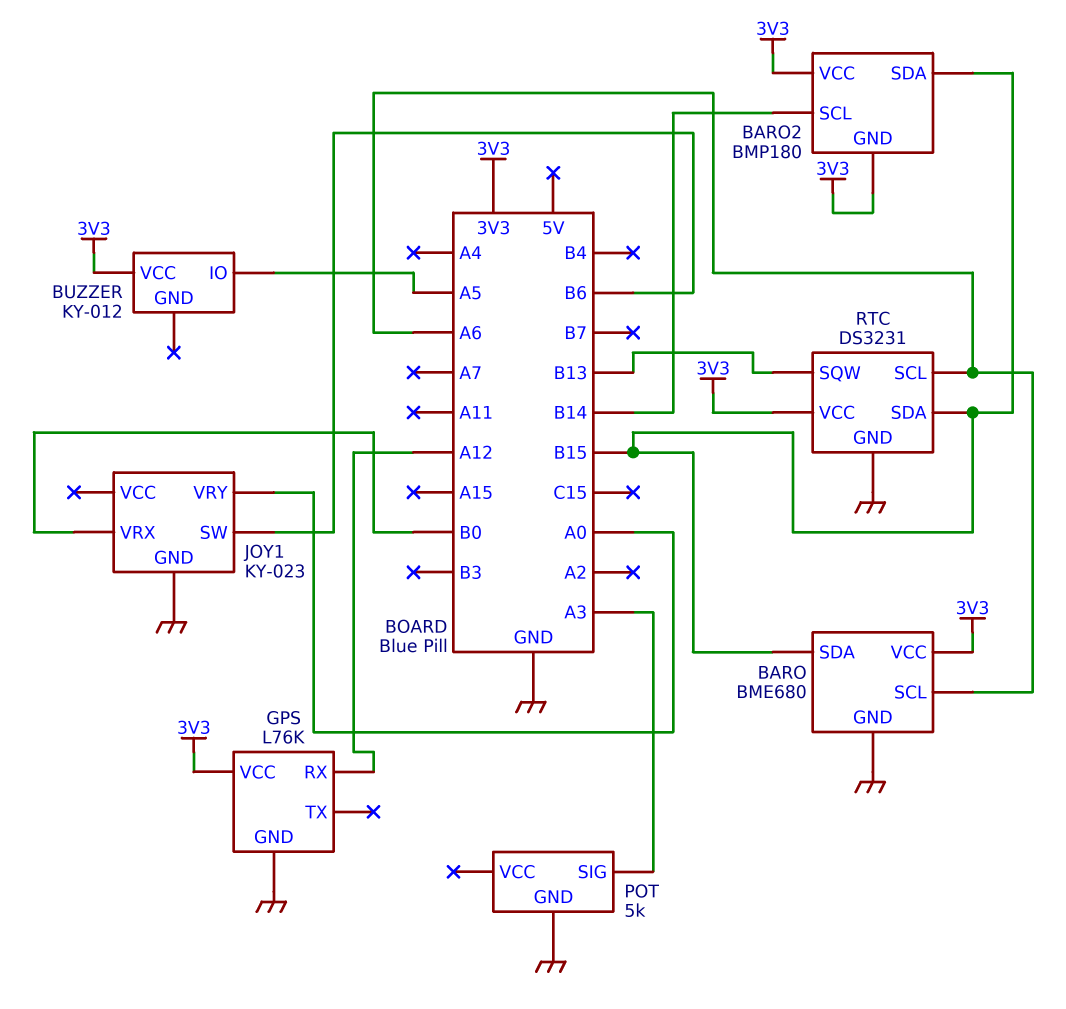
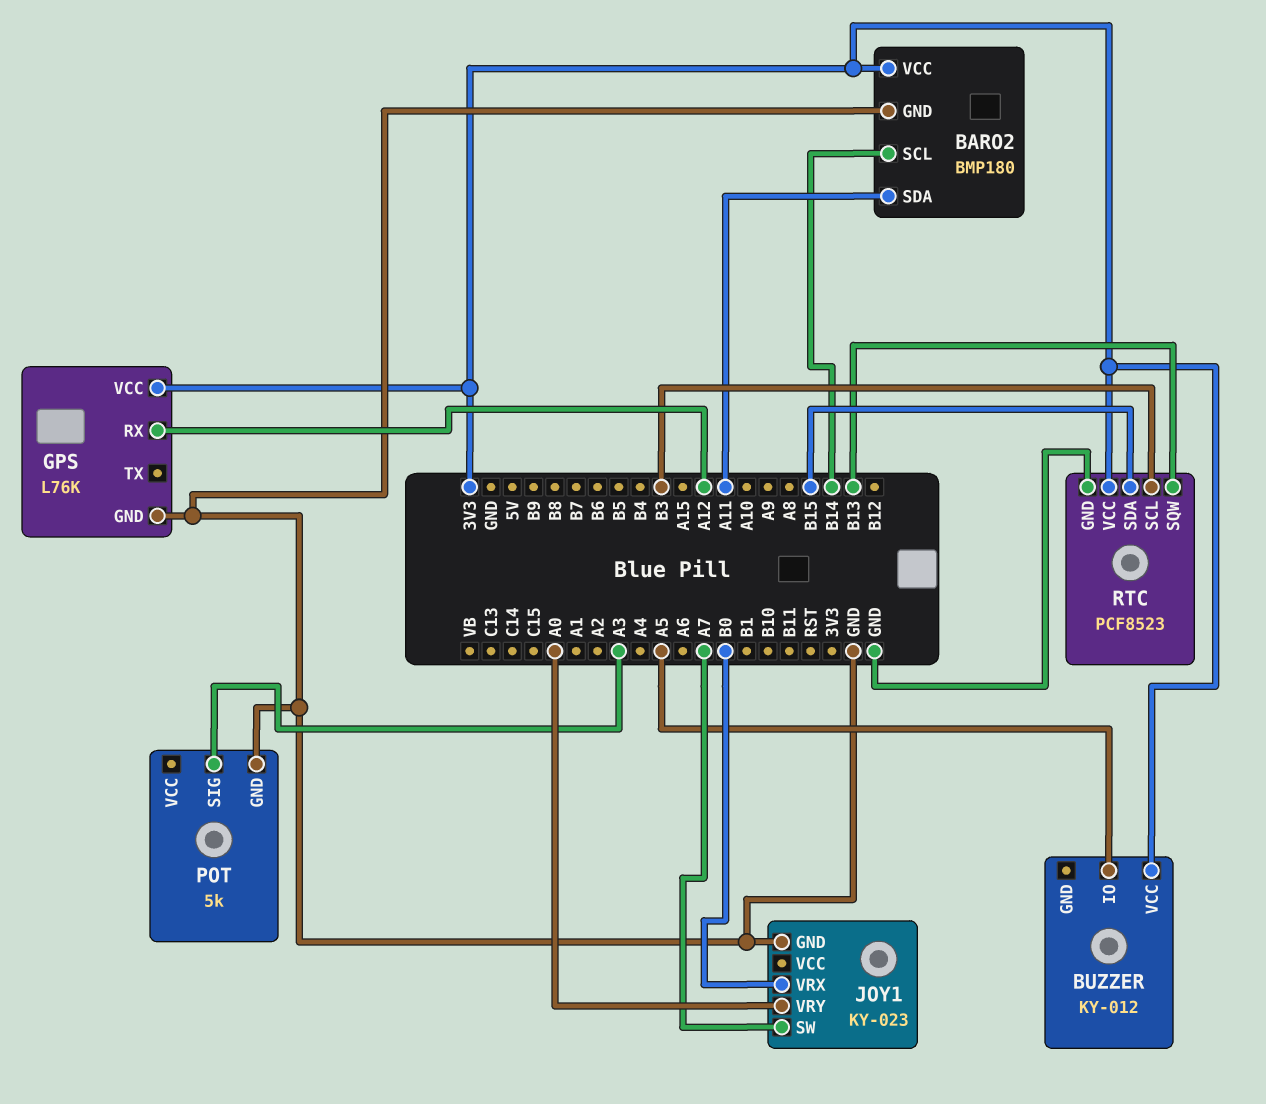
BARO: BME680 -> none
BARO pin GND: GND -> none
BARO pin SCL: A6 -> none
BARO pin SDA: B15 -> none
BARO pin VCC: 3V3 -> none
BARO2 pin GND: 3V3 -> GND
BARO2 pin SDA: B15 -> A11
JOY1 pin SW: B6 -> A7
RTC: DS3231 -> PCF8523
RTC pin SCL: A6 -> B3

